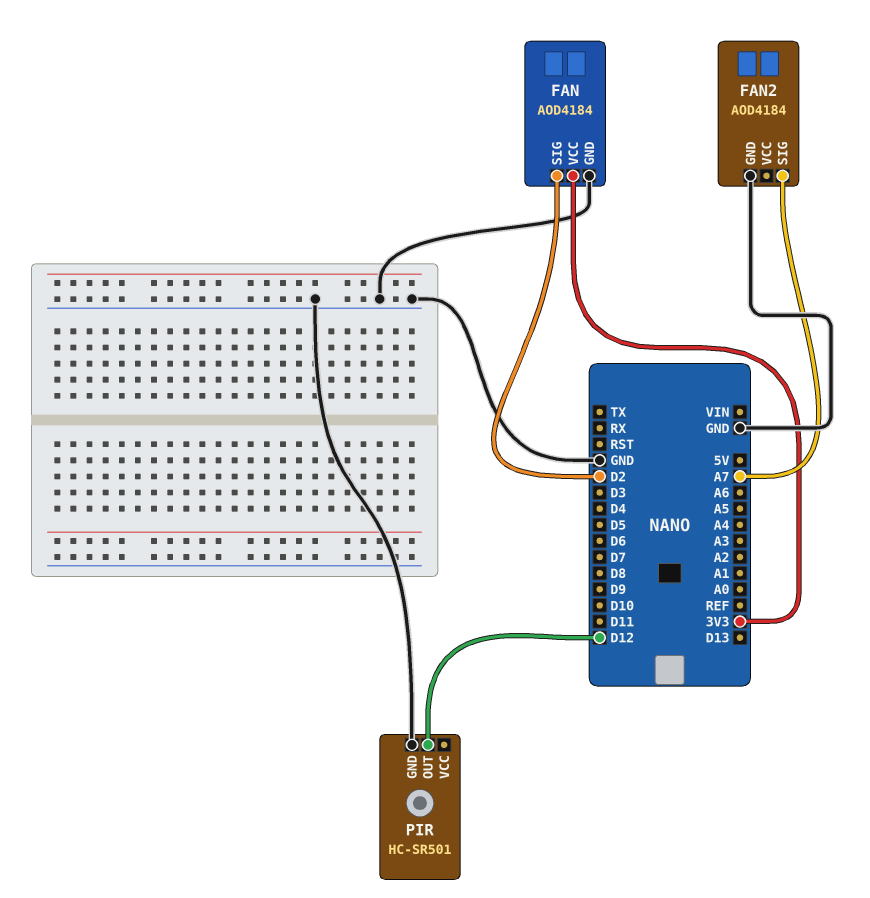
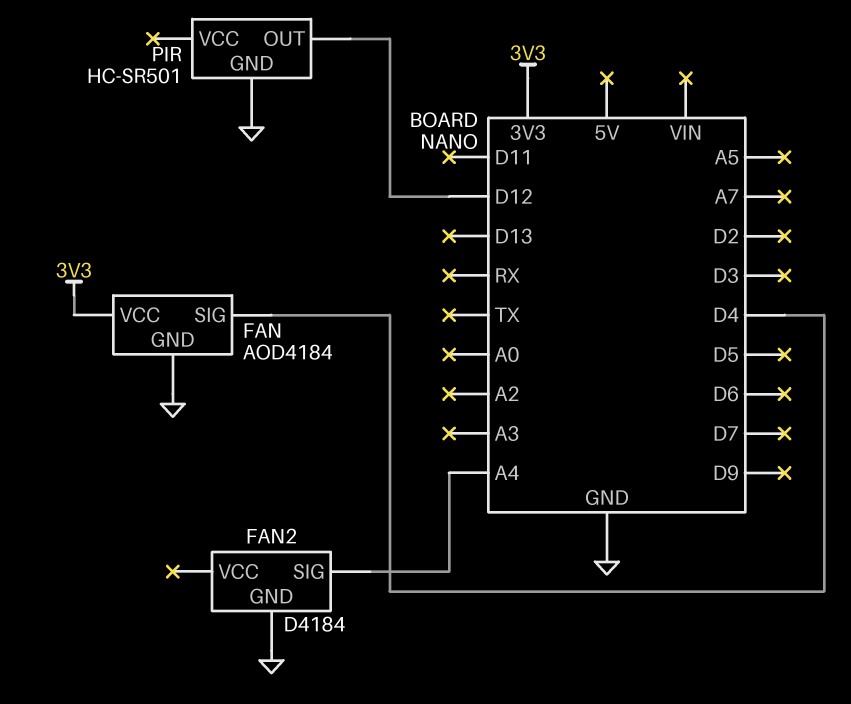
FAN pin SIG: D2 -> D4
FAN2: AOD4184 -> D4184
FAN2 pin SIG: A7 -> A4

